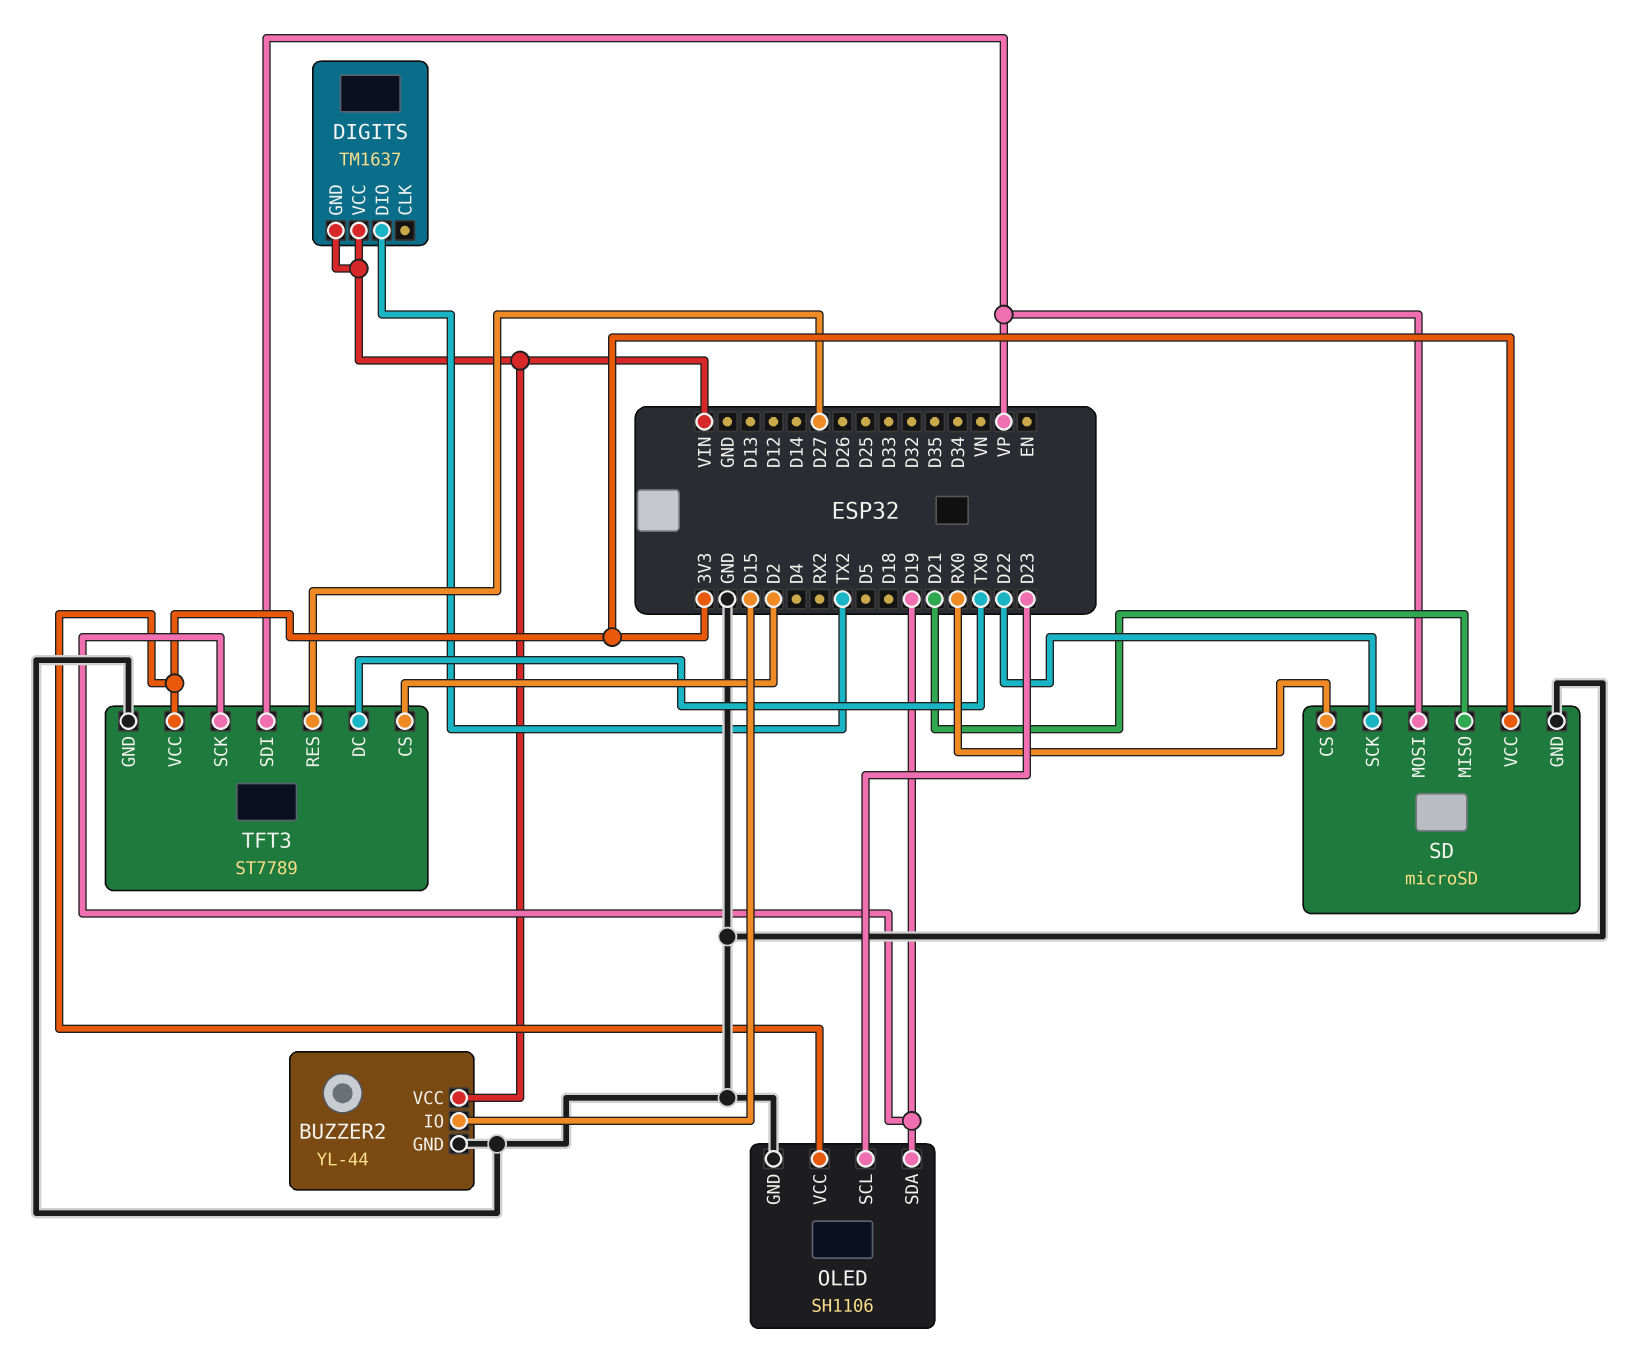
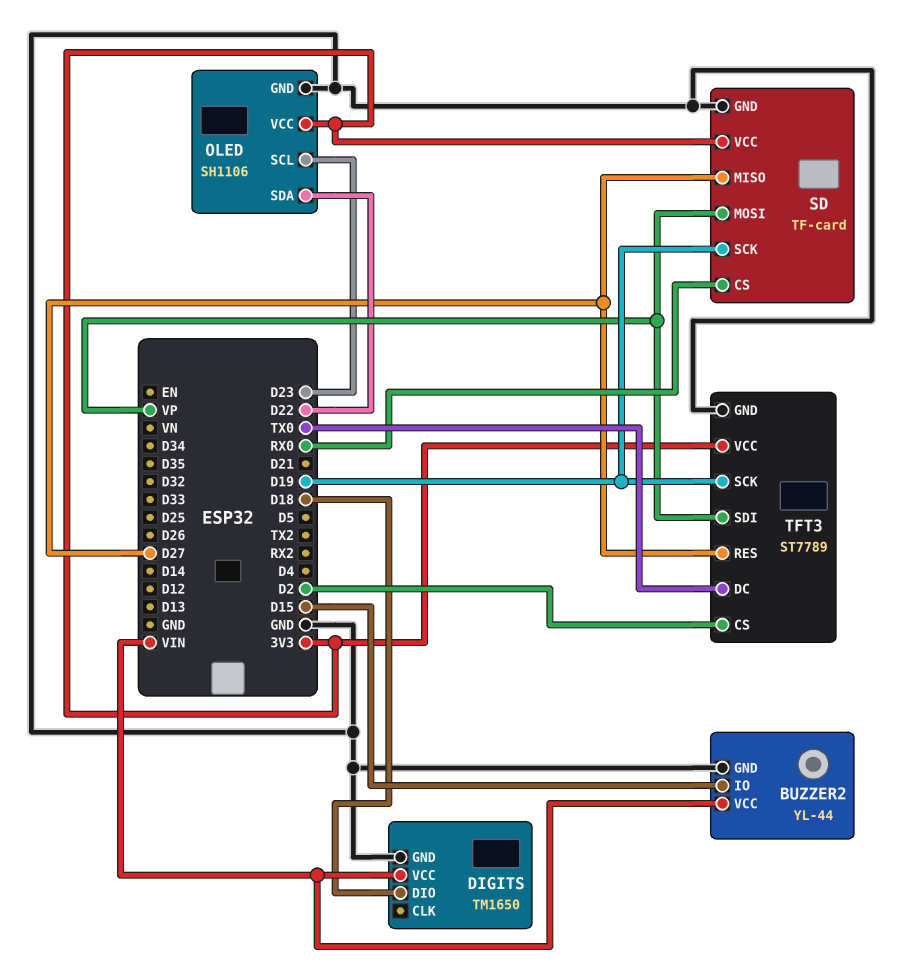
DIGITS: TM1637 -> TM1650
DIGITS pin DIO: TX2 -> D18
DIGITS pin GND: VIN -> GND
OLED pin SDA: D19 -> D22
SD: microSD -> TF-card
SD pin MISO: D21 -> D27
SD pin SCK: D22 -> D19

